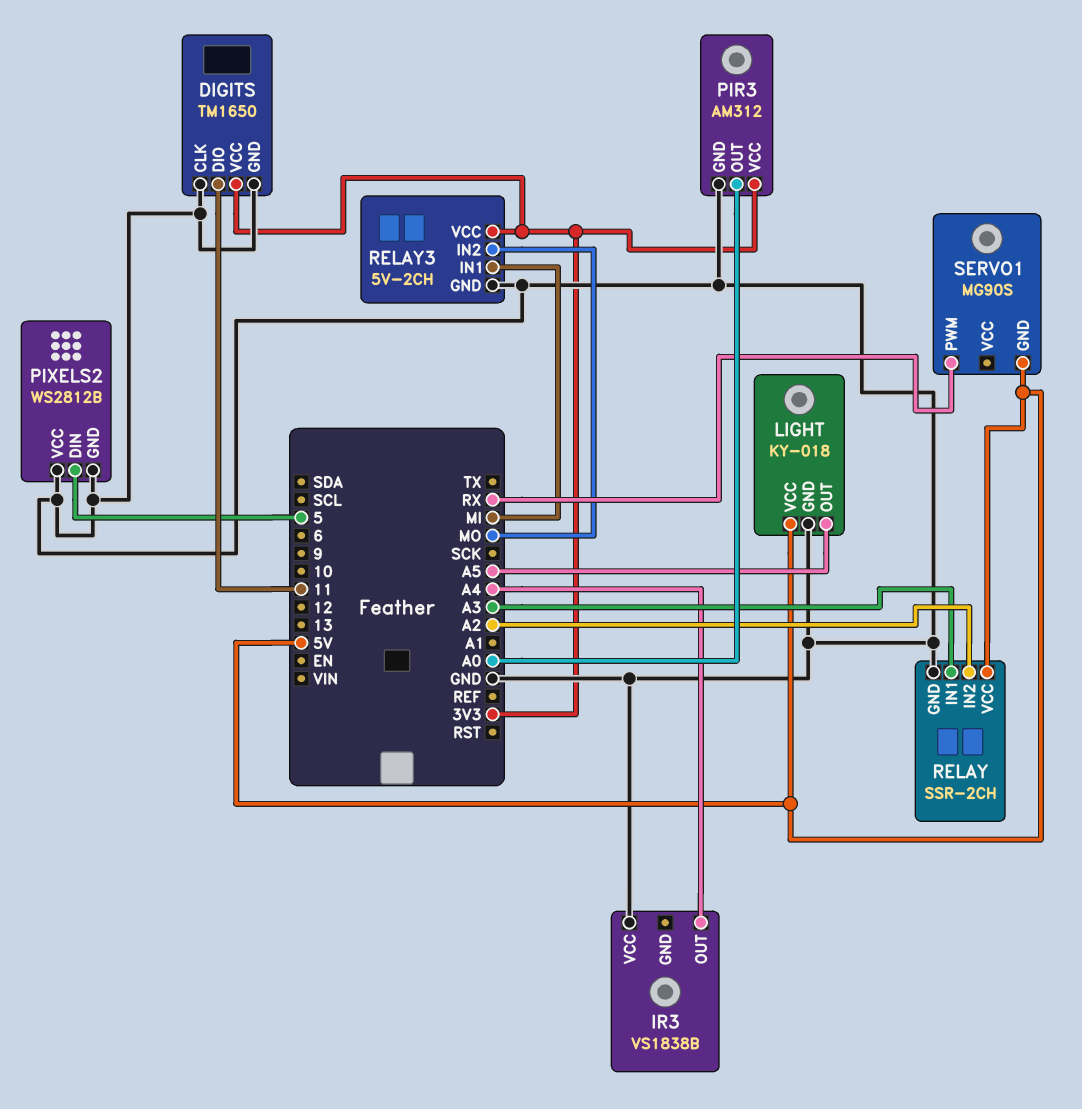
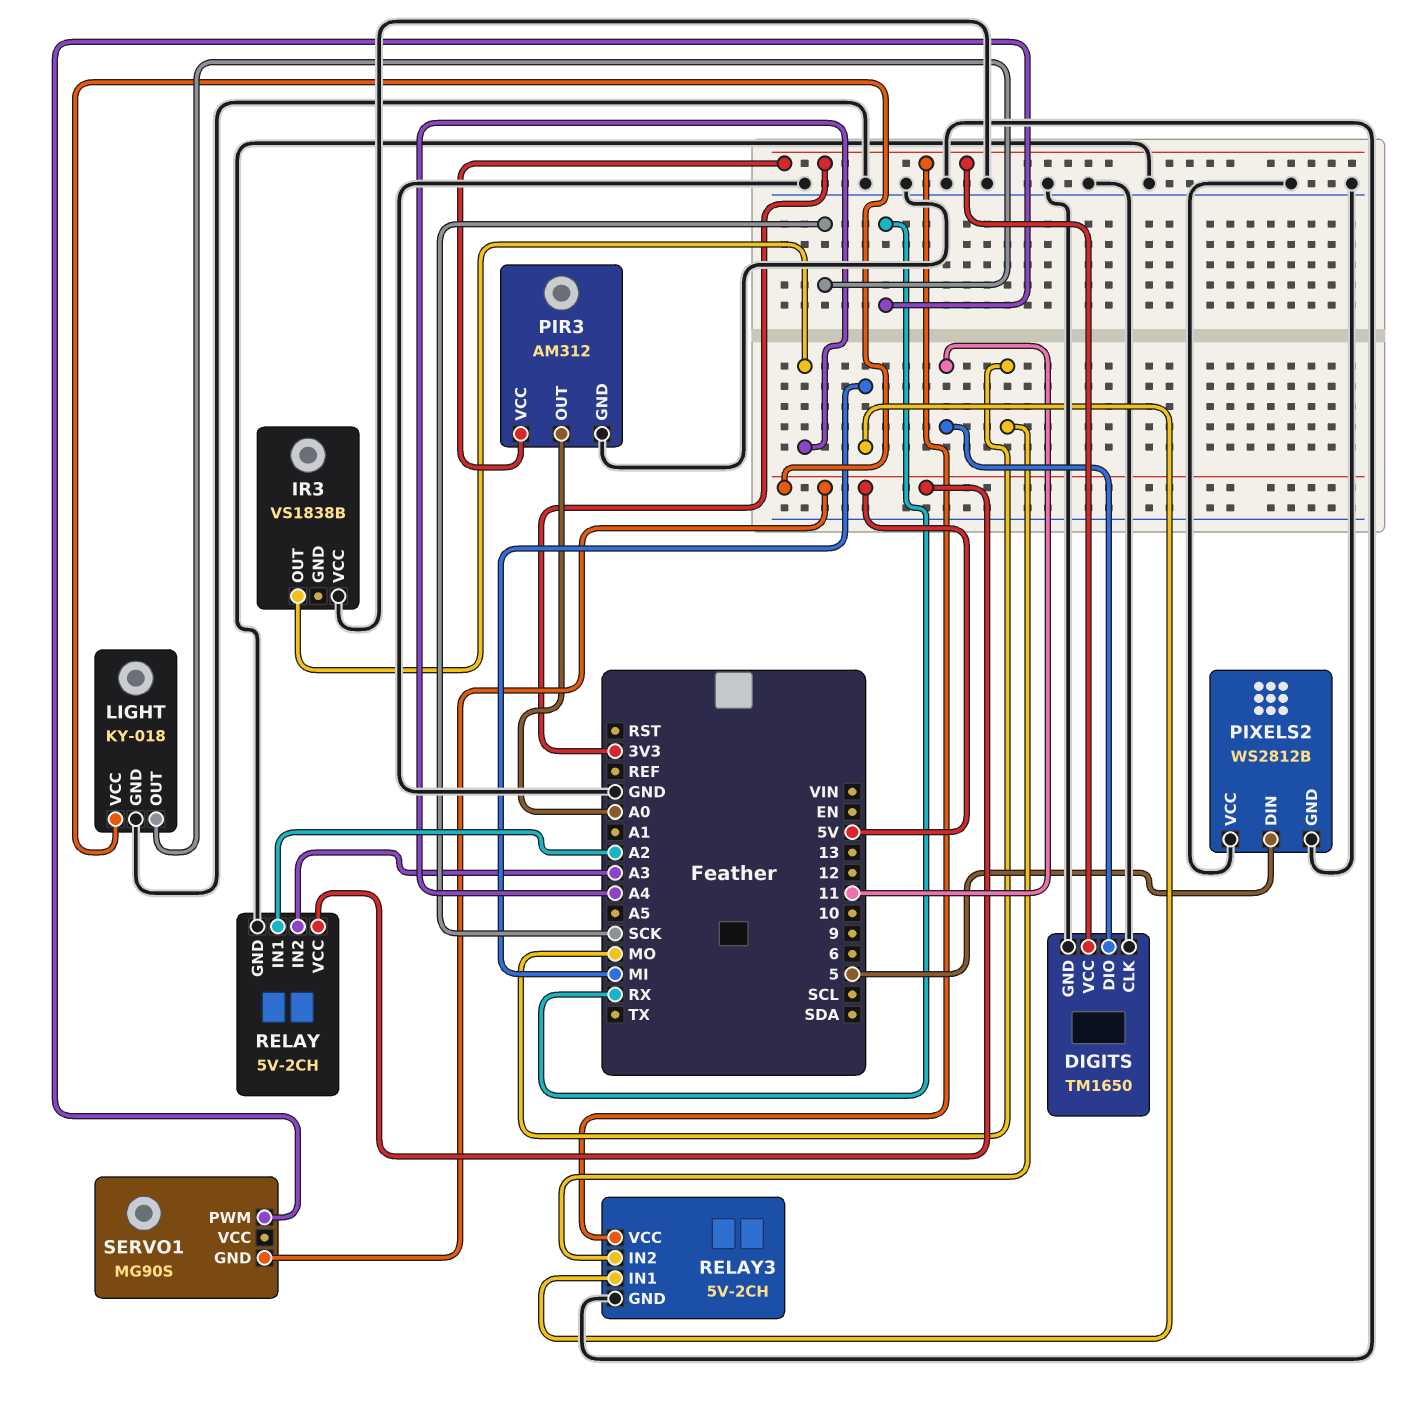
LIGHT pin OUT: A5 -> SCK
RELAY: SSR-2CH -> 5V-2CH
RELAY pin IN1: A3 -> A2
RELAY pin IN2: A2 -> A3

